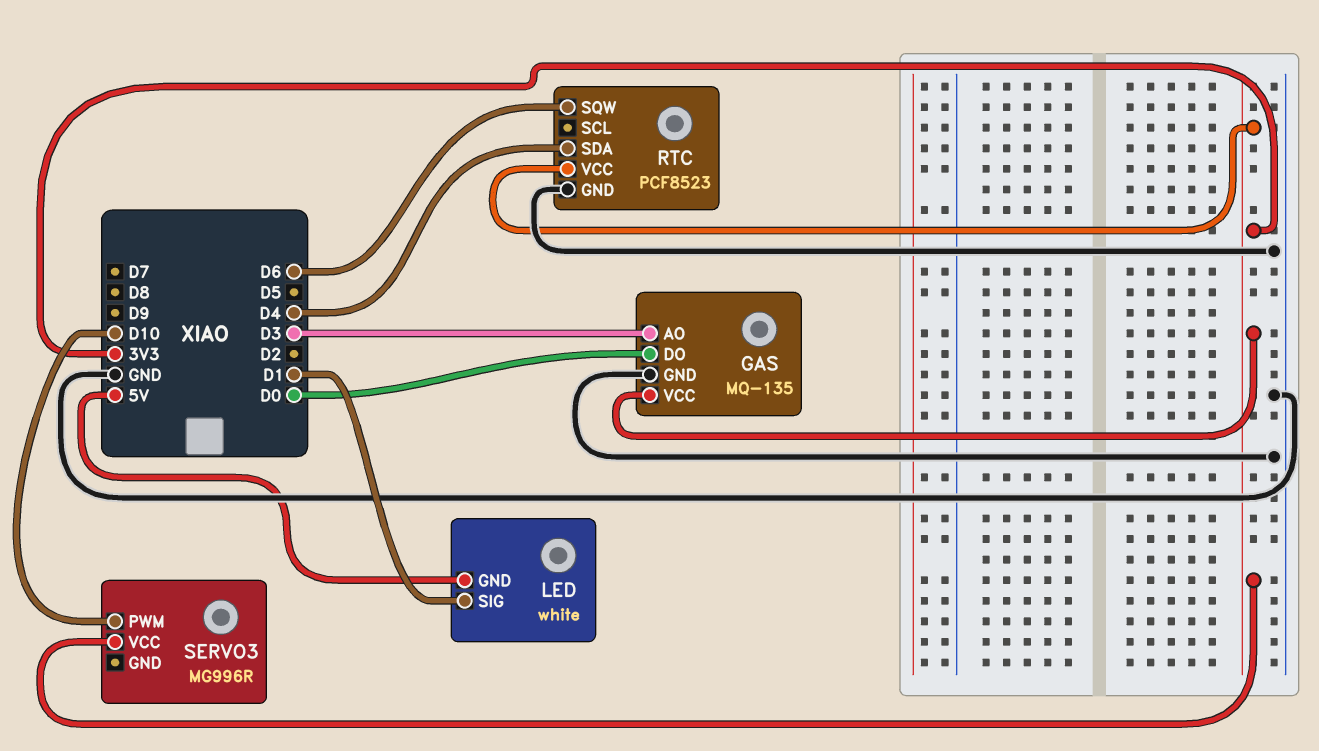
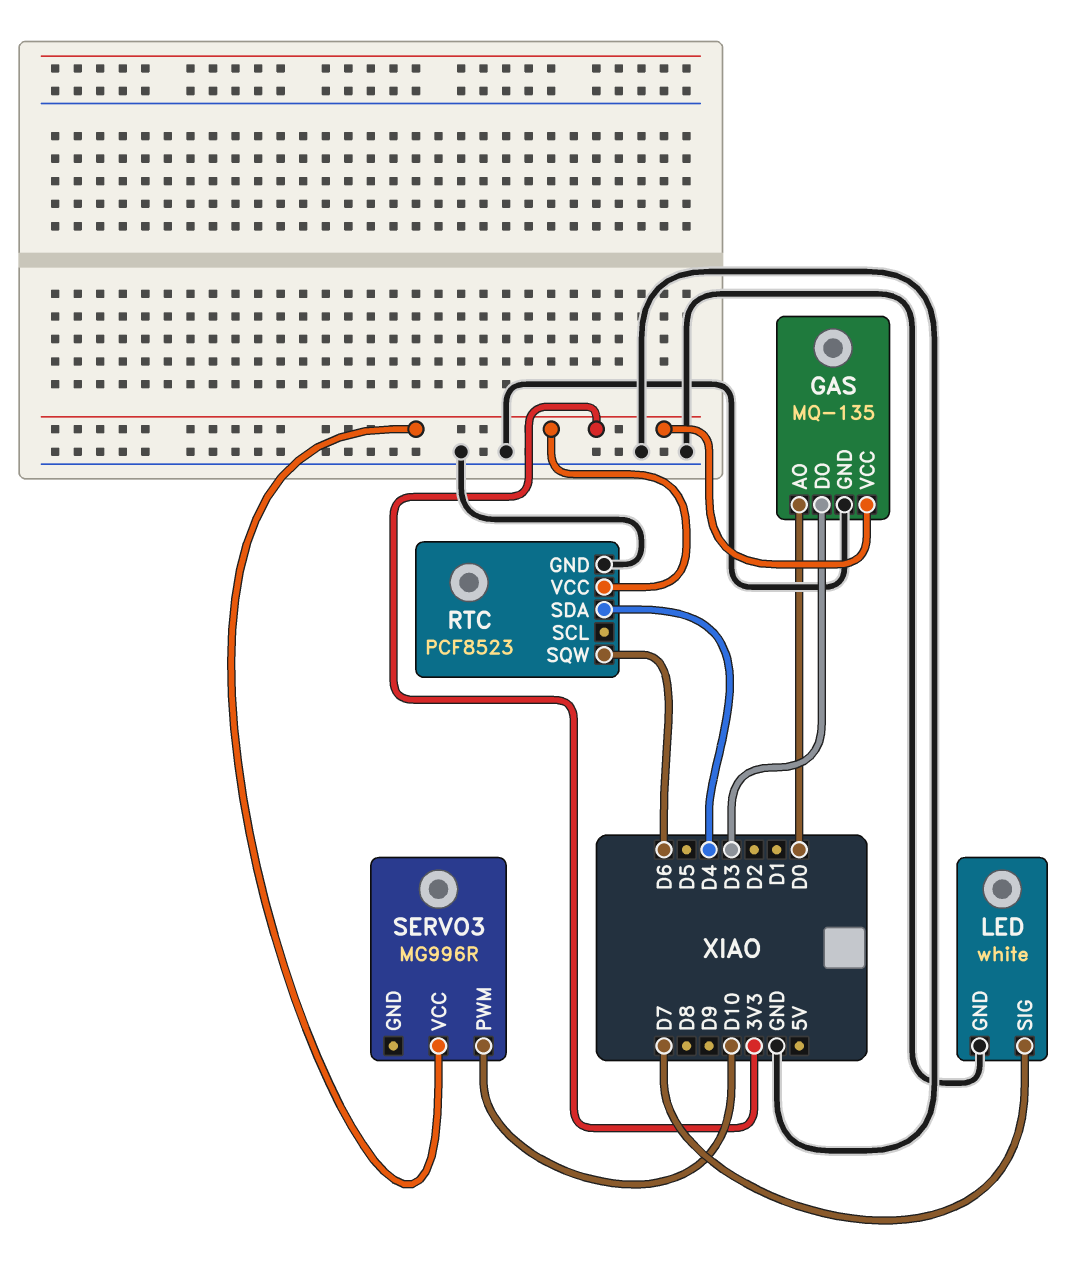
GAS pin AO: D3 -> D0
GAS pin DO: D0 -> D3
LED pin GND: 5V -> GND
LED pin SIG: D1 -> D7

